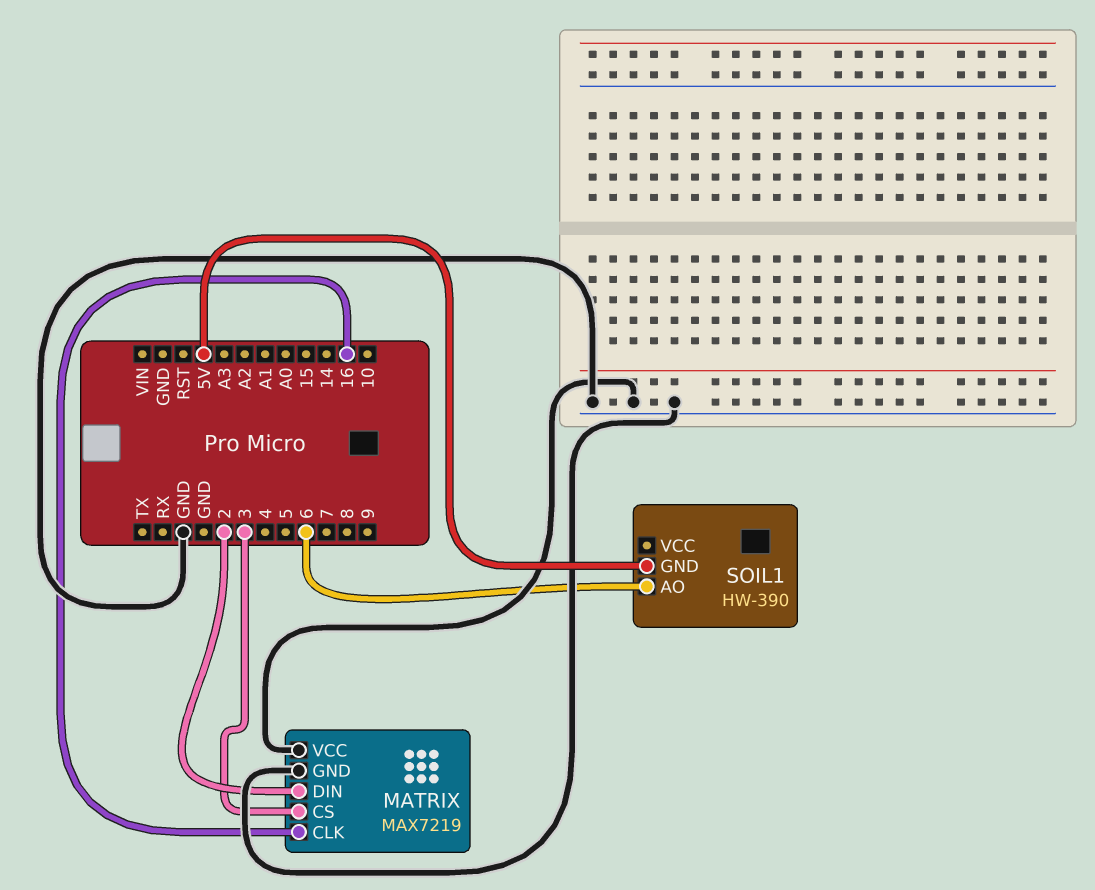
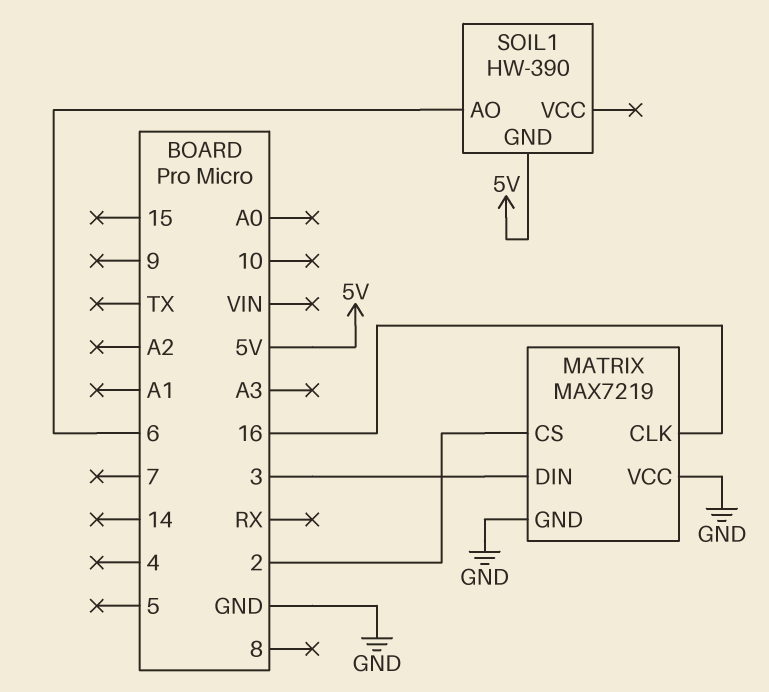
MATRIX pin CS: 3 -> 2
MATRIX pin DIN: 2 -> 3

